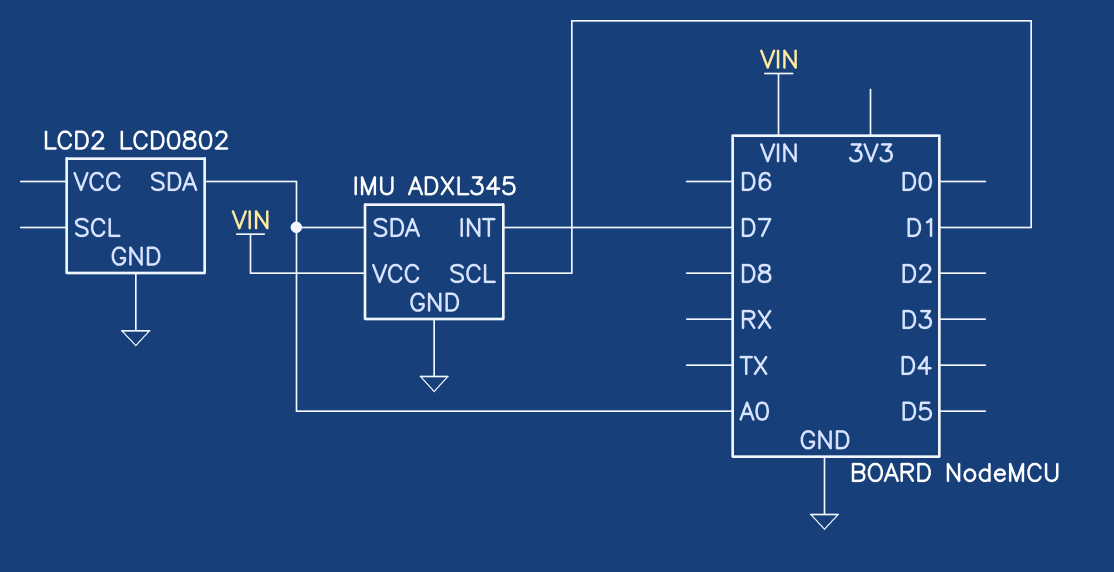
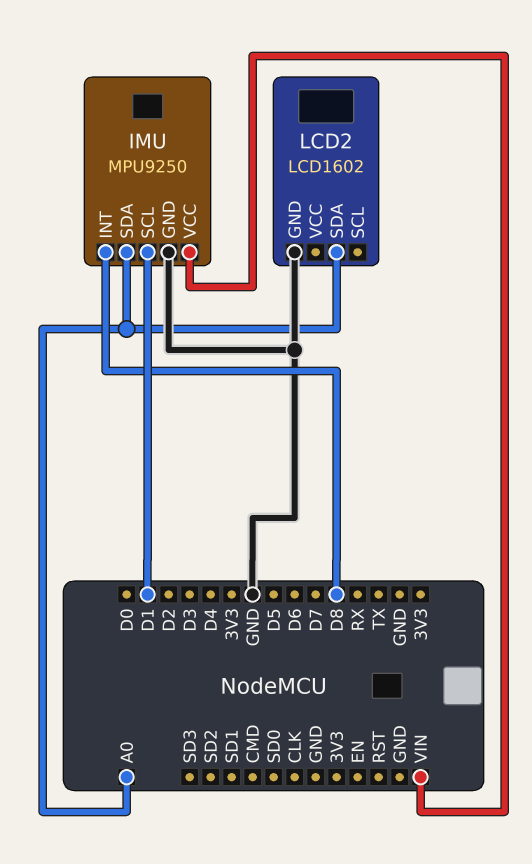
IMU: ADXL345 -> MPU9250
IMU pin INT: D7 -> D8
LCD2: LCD0802 -> LCD1602

